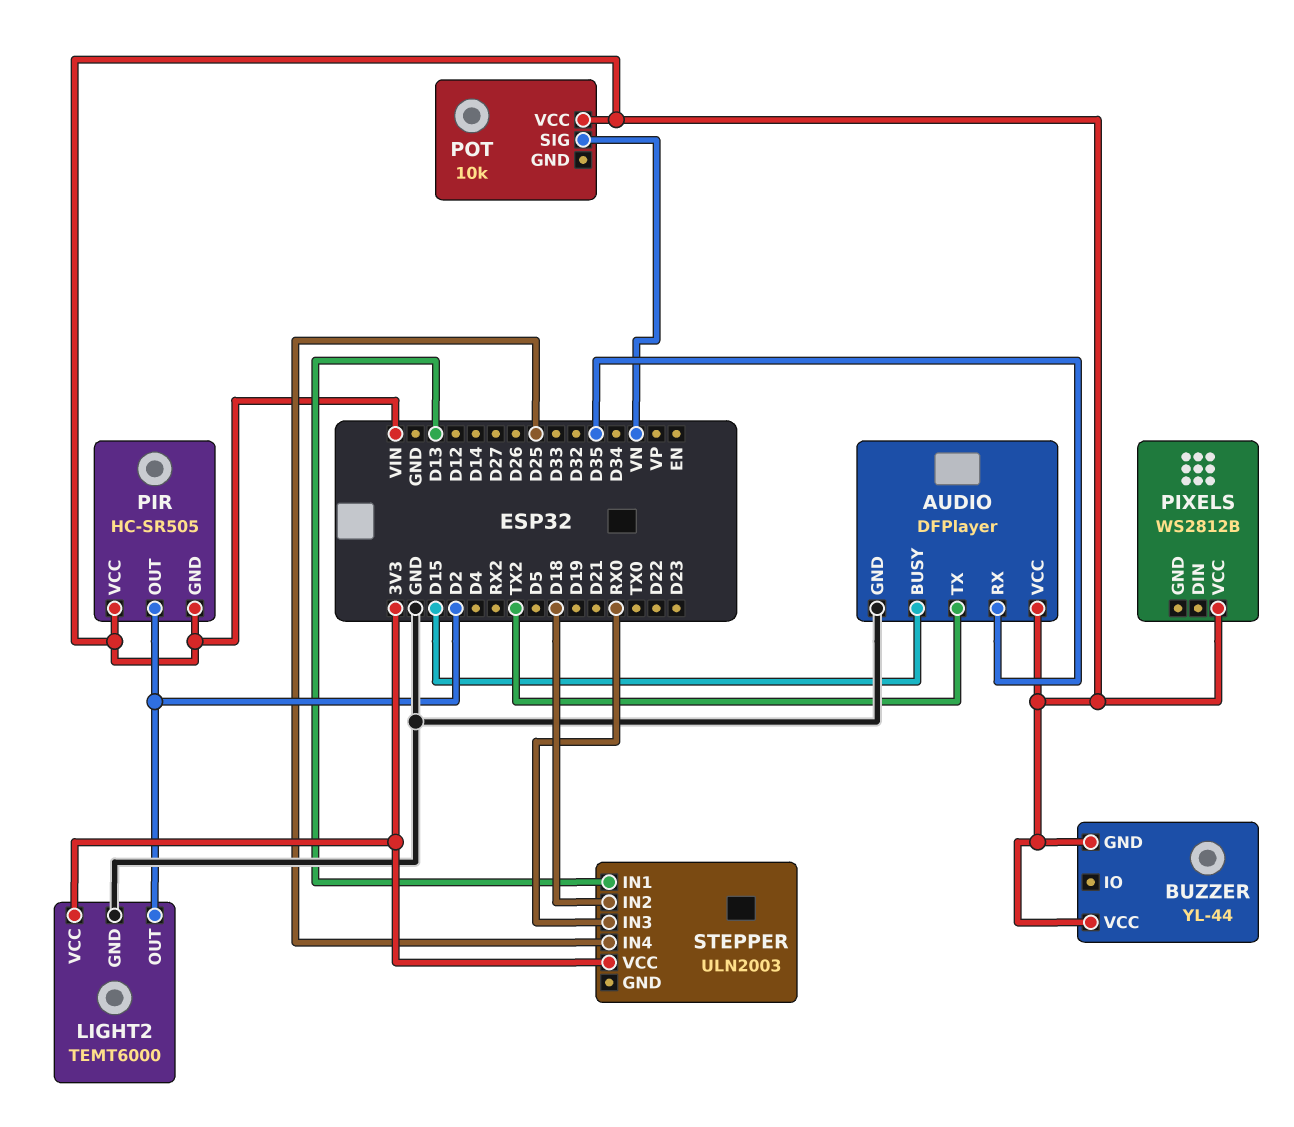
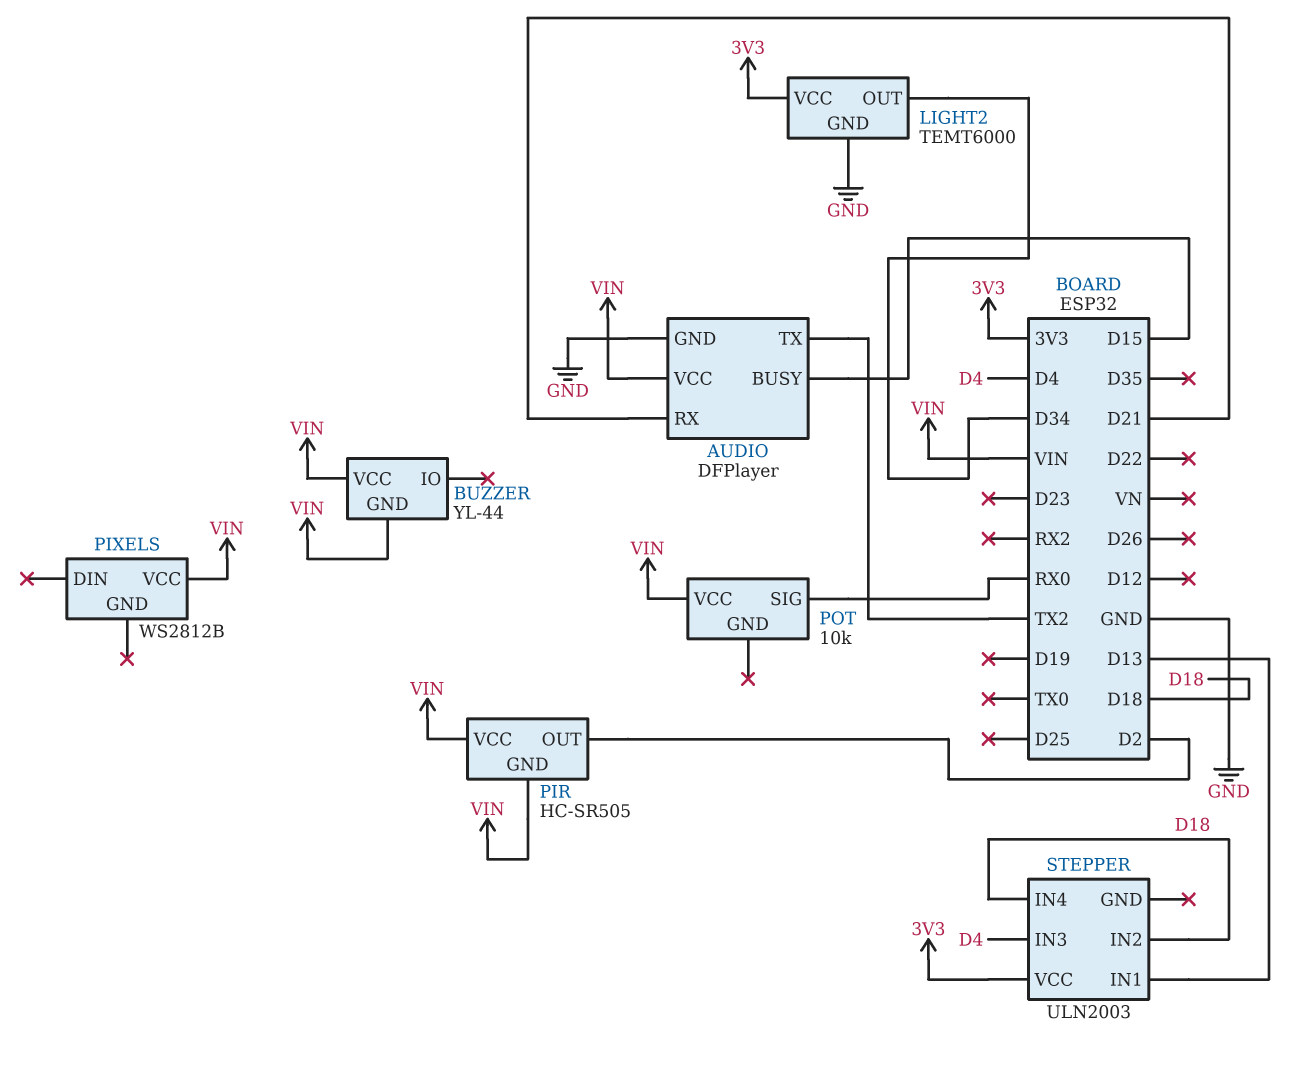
AUDIO pin RX: D35 -> D21
LIGHT2 pin OUT: D2 -> D34
POT pin SIG: VN -> RX0
STEPPER pin IN3: RX0 -> D4
STEPPER pin IN4: D25 -> D18

